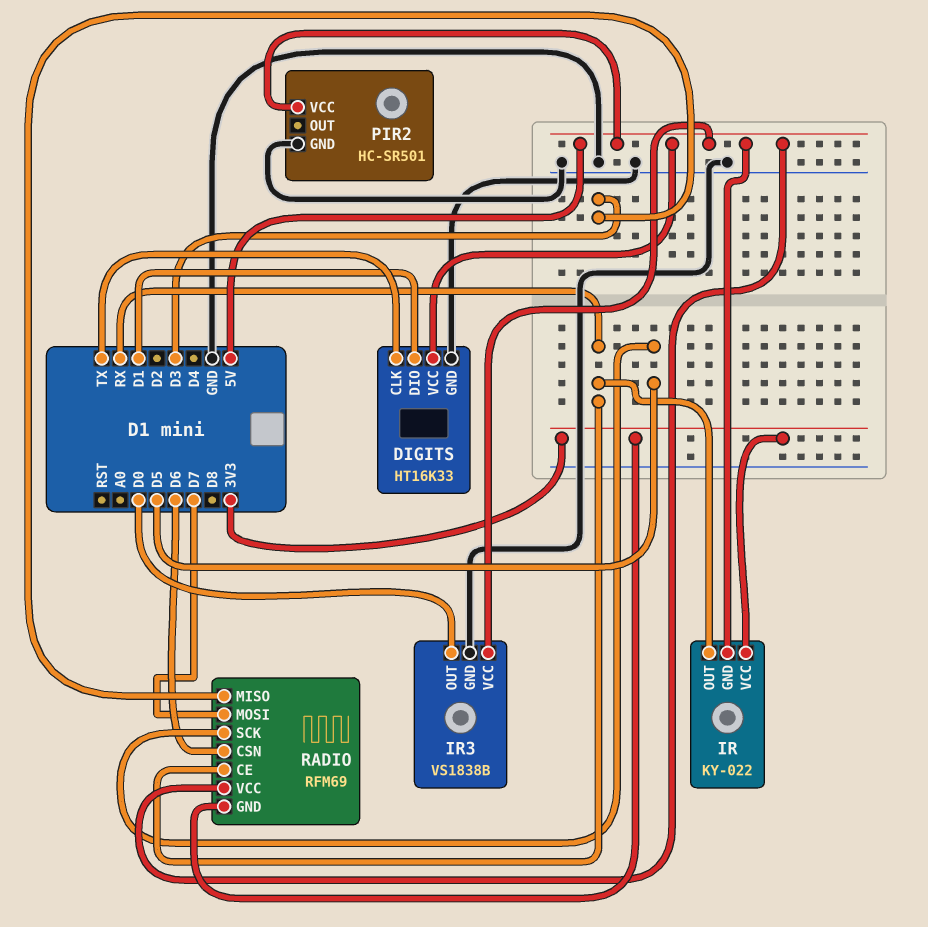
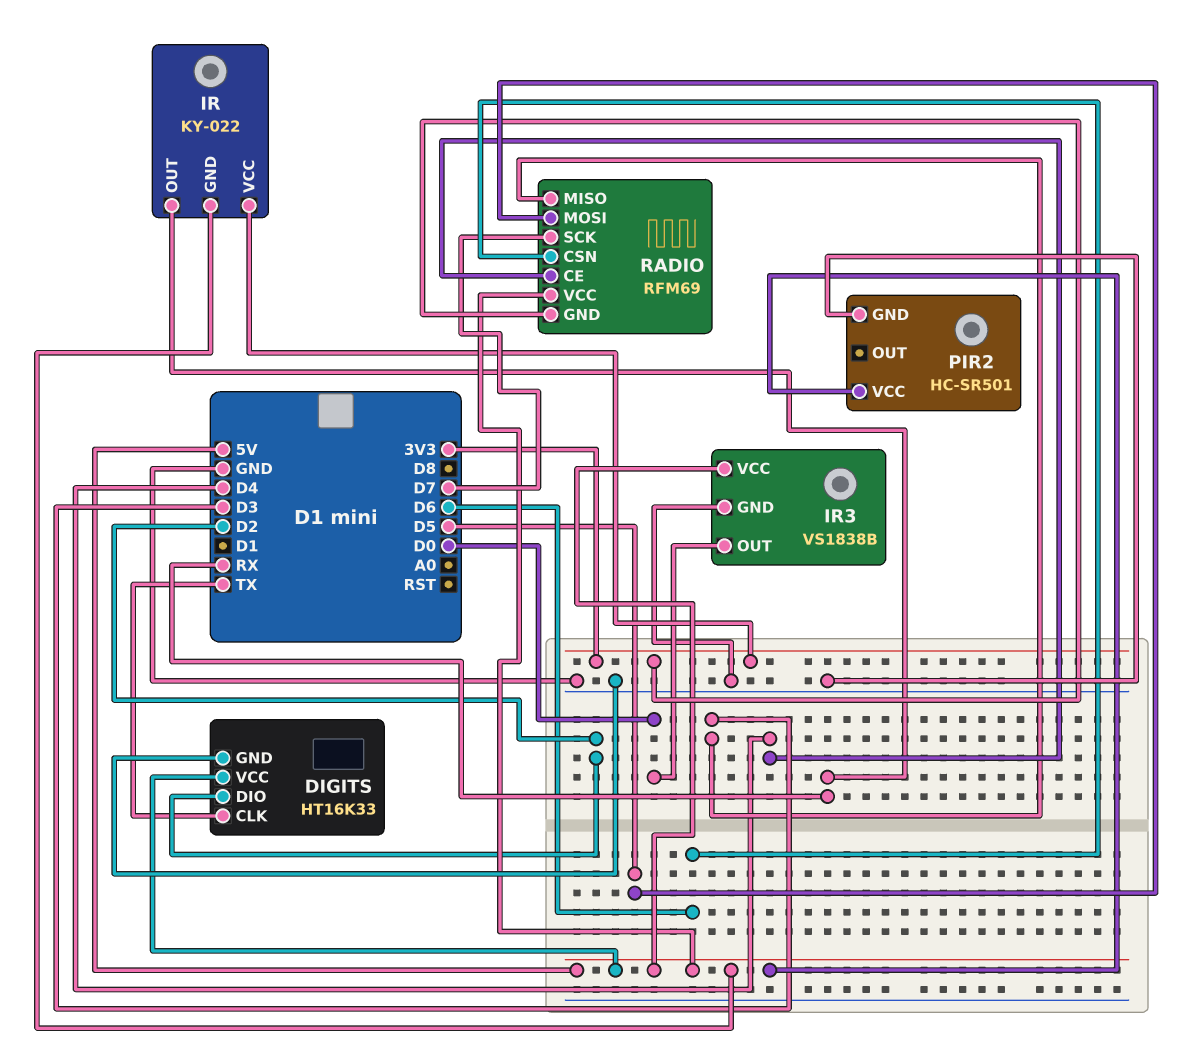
DIGITS pin DIO: D1 -> D2
RADIO pin CE: RX -> D4
RADIO pin MOSI: D7 -> D5
RADIO pin SCK: D5 -> D7

